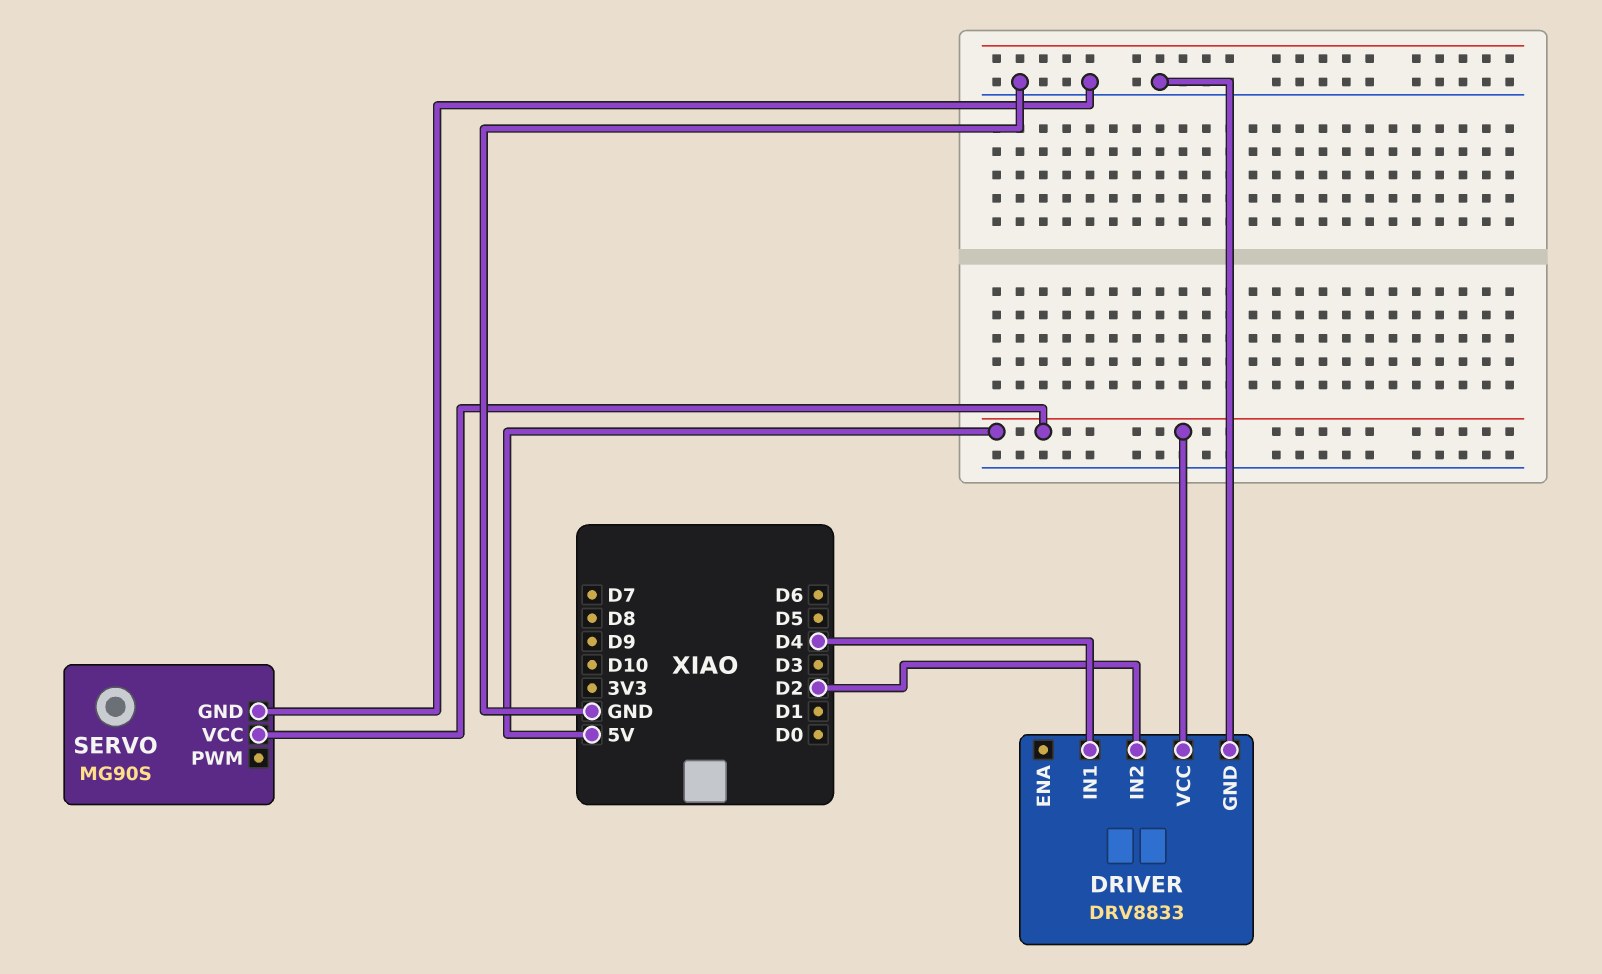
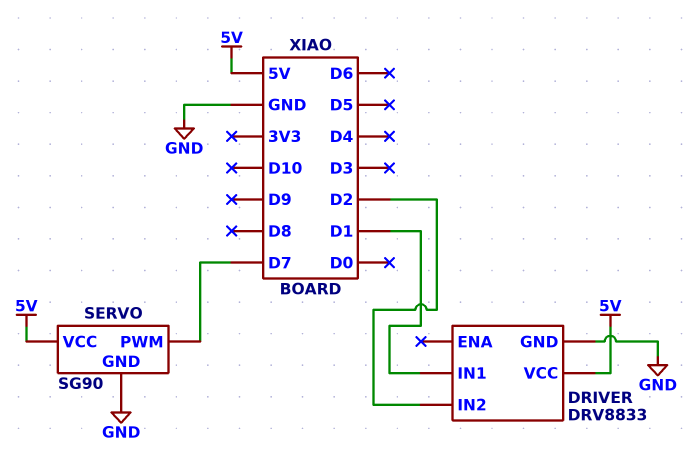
DRIVER pin IN1: D4 -> D1
SERVO: MG90S -> SG90
SERVO pin PWM: none -> D7

